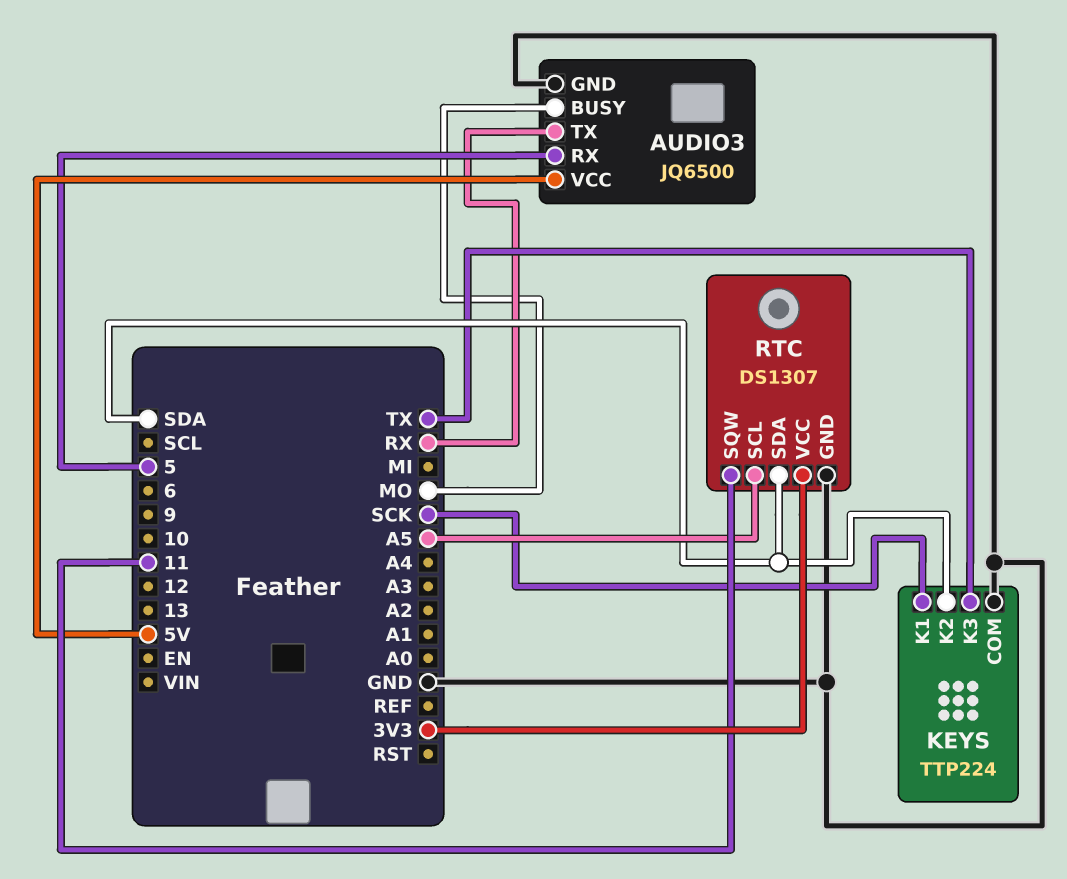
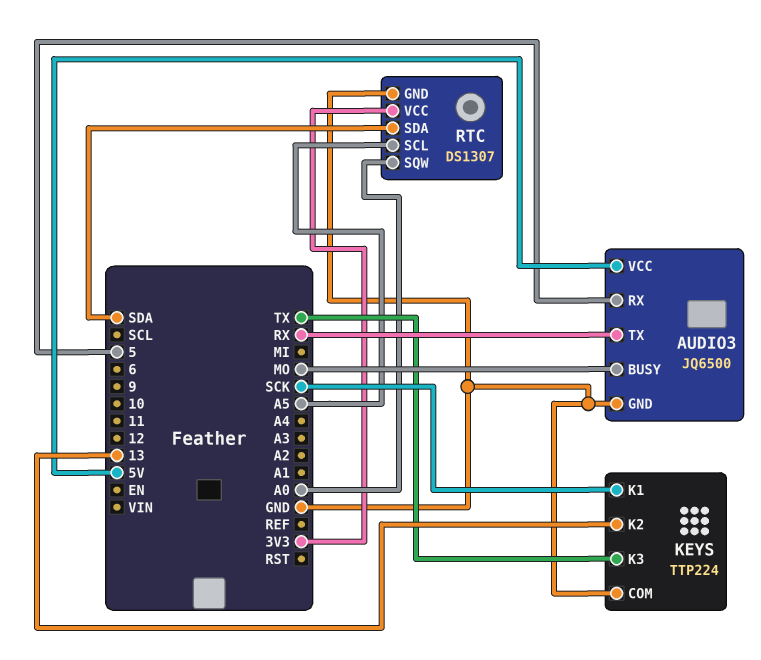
KEYS pin K2: SDA -> 13
RTC pin SQW: 11 -> A0

